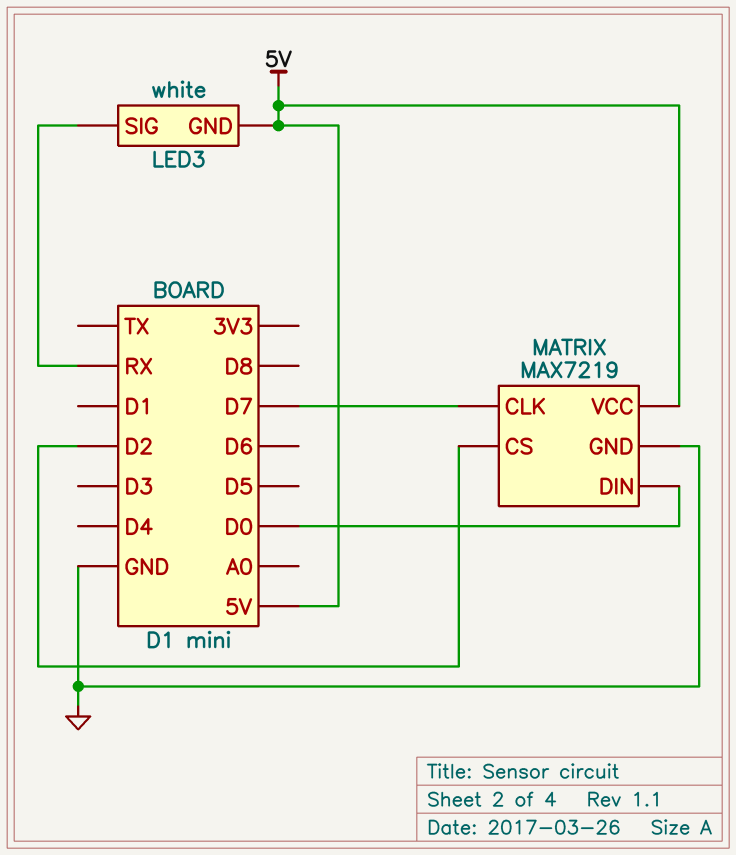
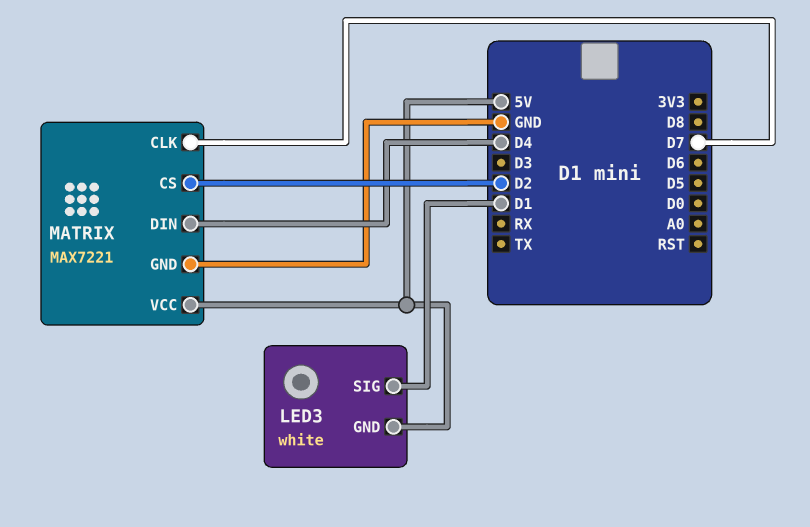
LED3 pin SIG: RX -> D1
MATRIX: MAX7219 -> MAX7221
MATRIX pin DIN: D0 -> D4

